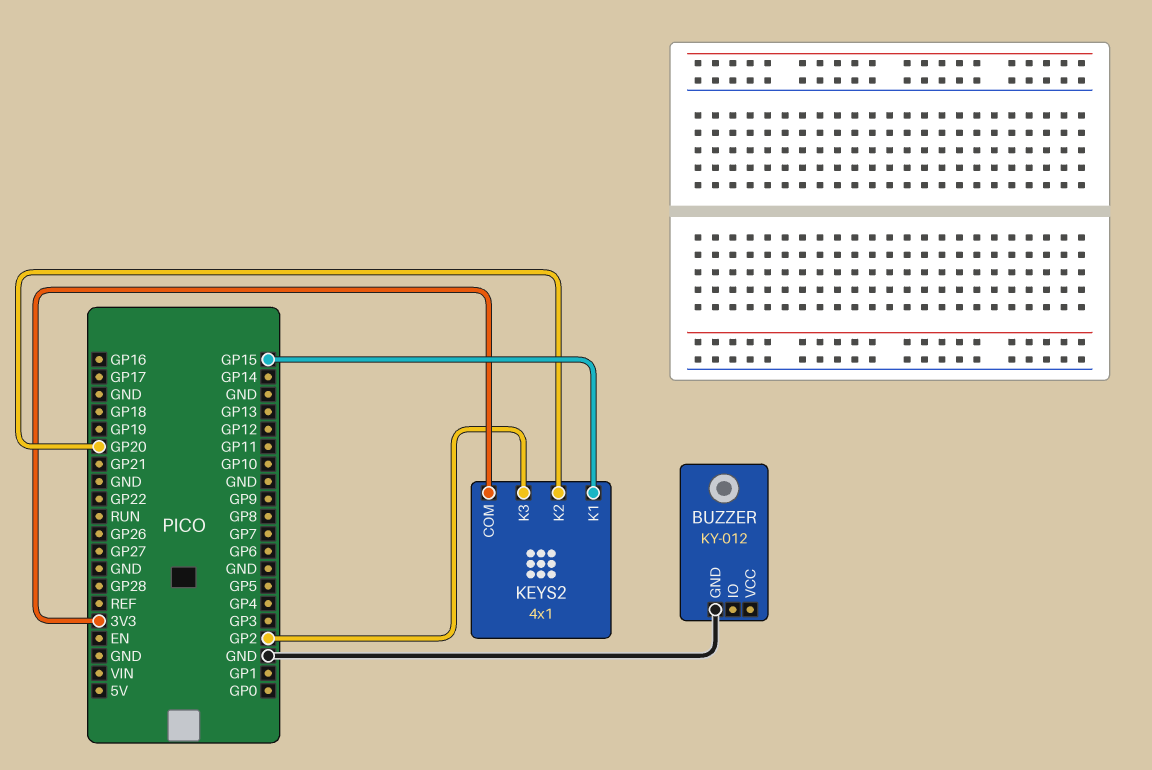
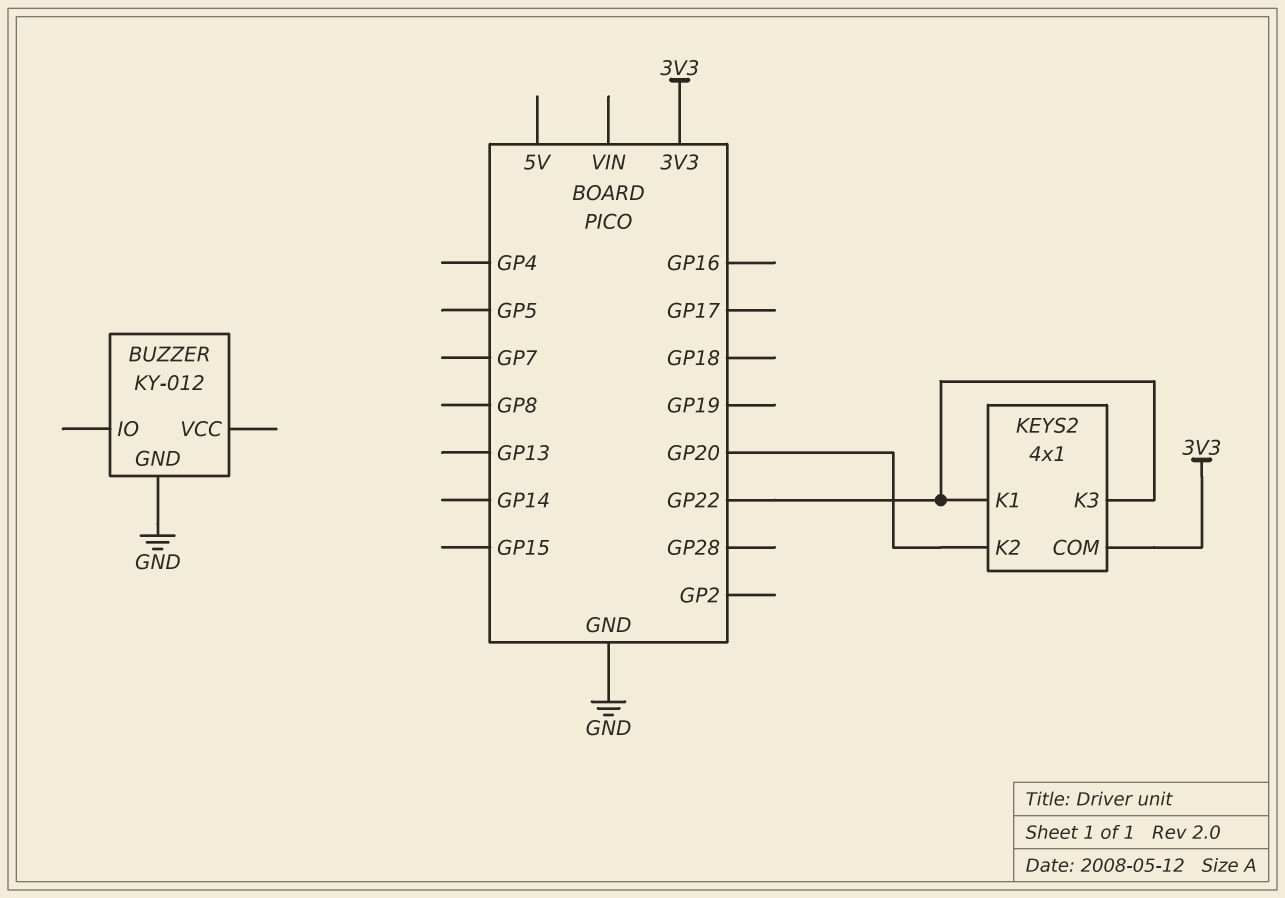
KEYS2 pin K1: GP15 -> GP22
KEYS2 pin K3: GP2 -> GP22

